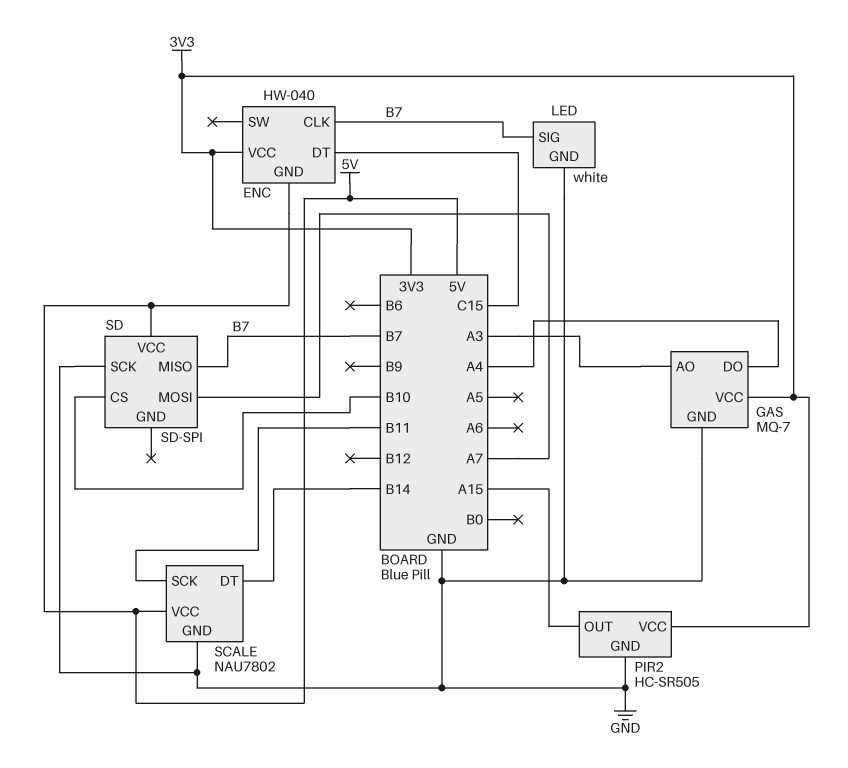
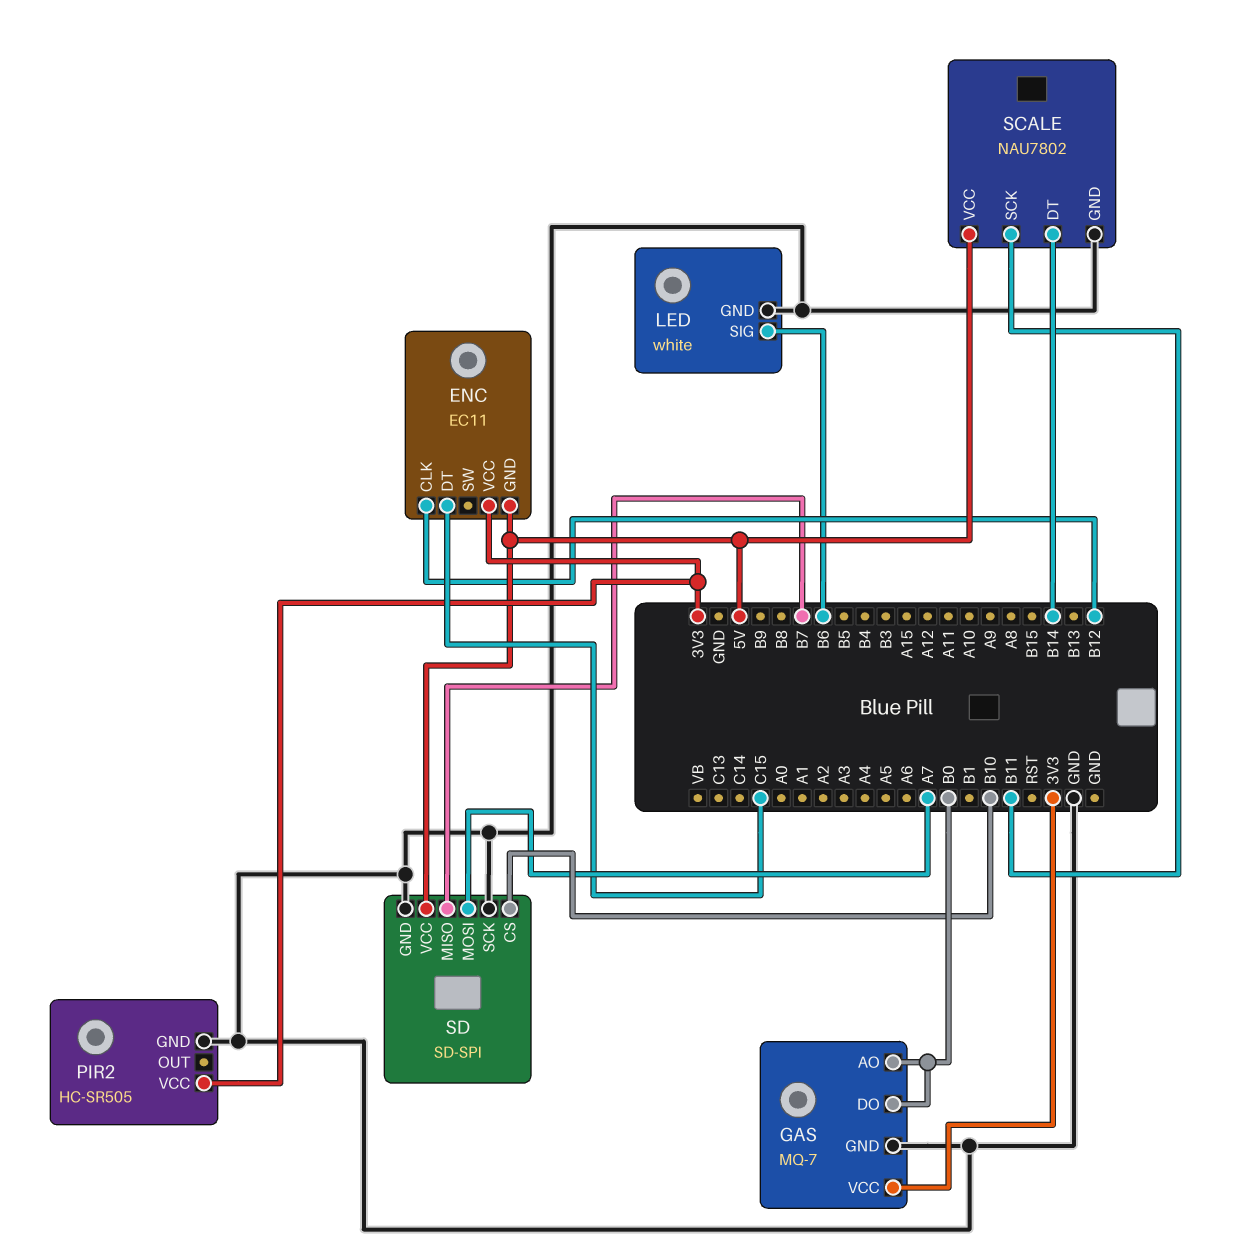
ENC: HW-040 -> EC11
ENC pin CLK: B7 -> B12
GAS pin AO: A3 -> B0
GAS pin DO: A4 -> B0
LED pin SIG: B7 -> B6
PIR2 pin OUT: A15 -> none
SD pin GND: none -> GND

